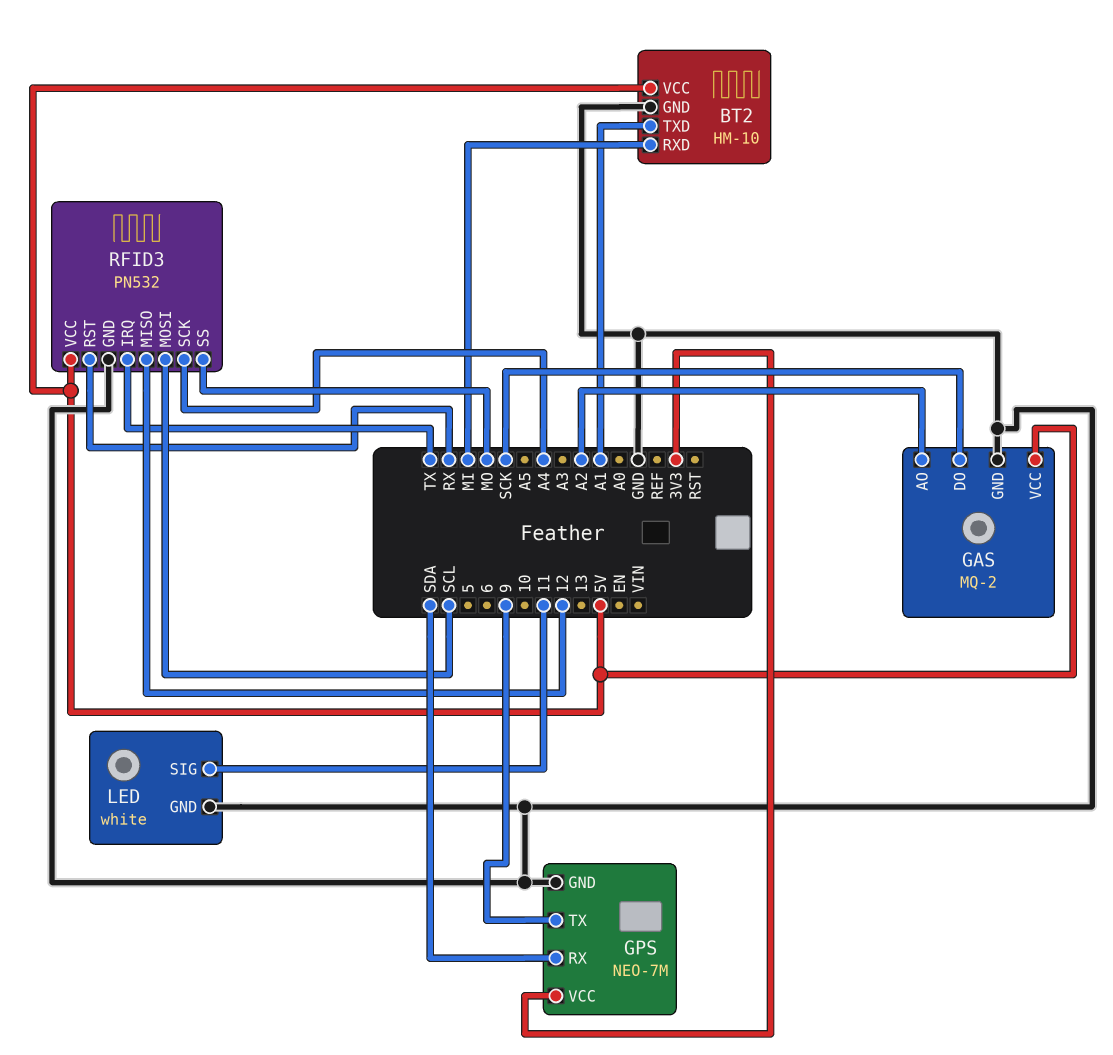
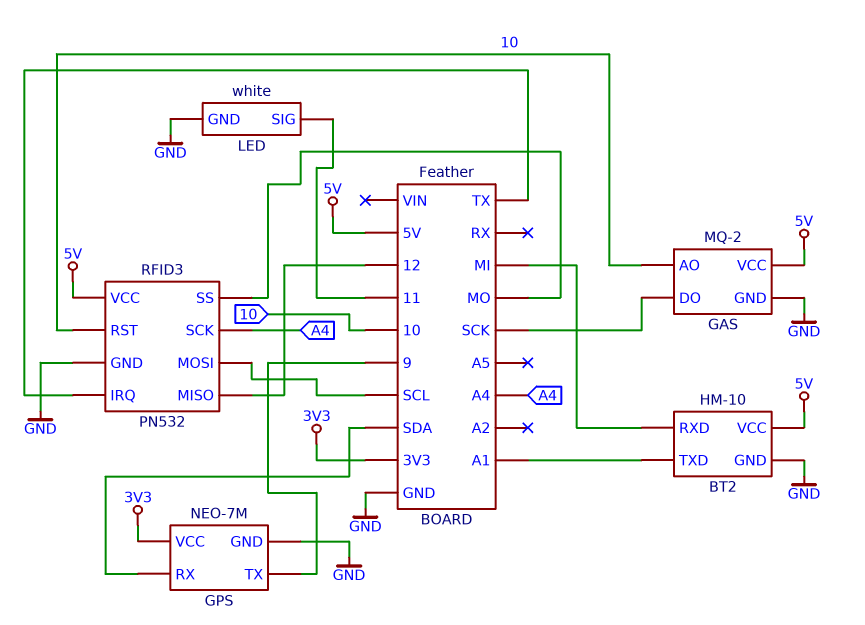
GAS pin AO: A2 -> 10
RFID3 pin RST: RX -> 10

